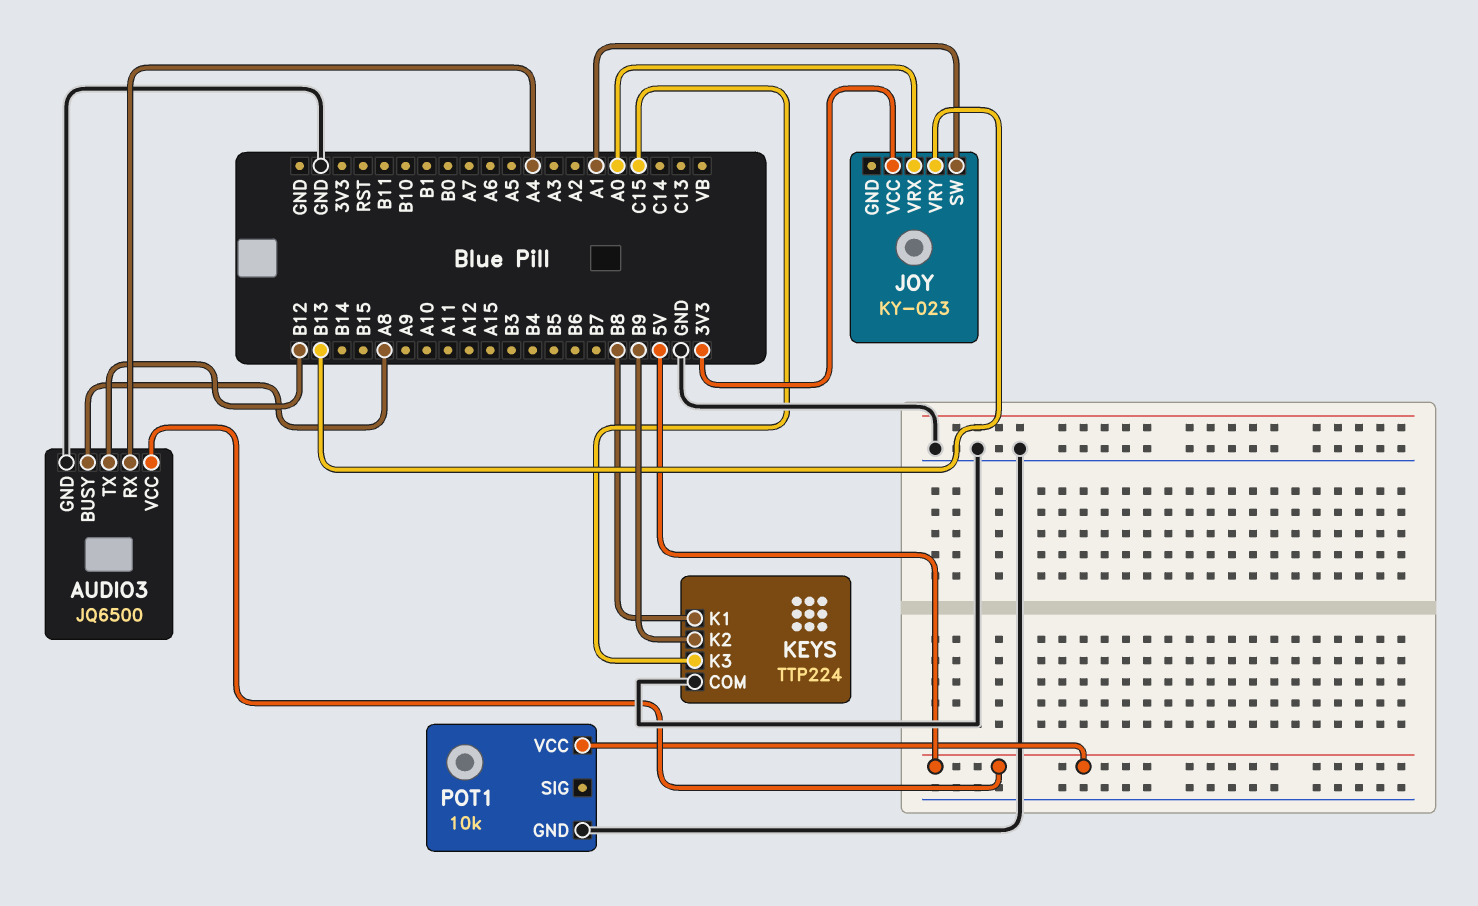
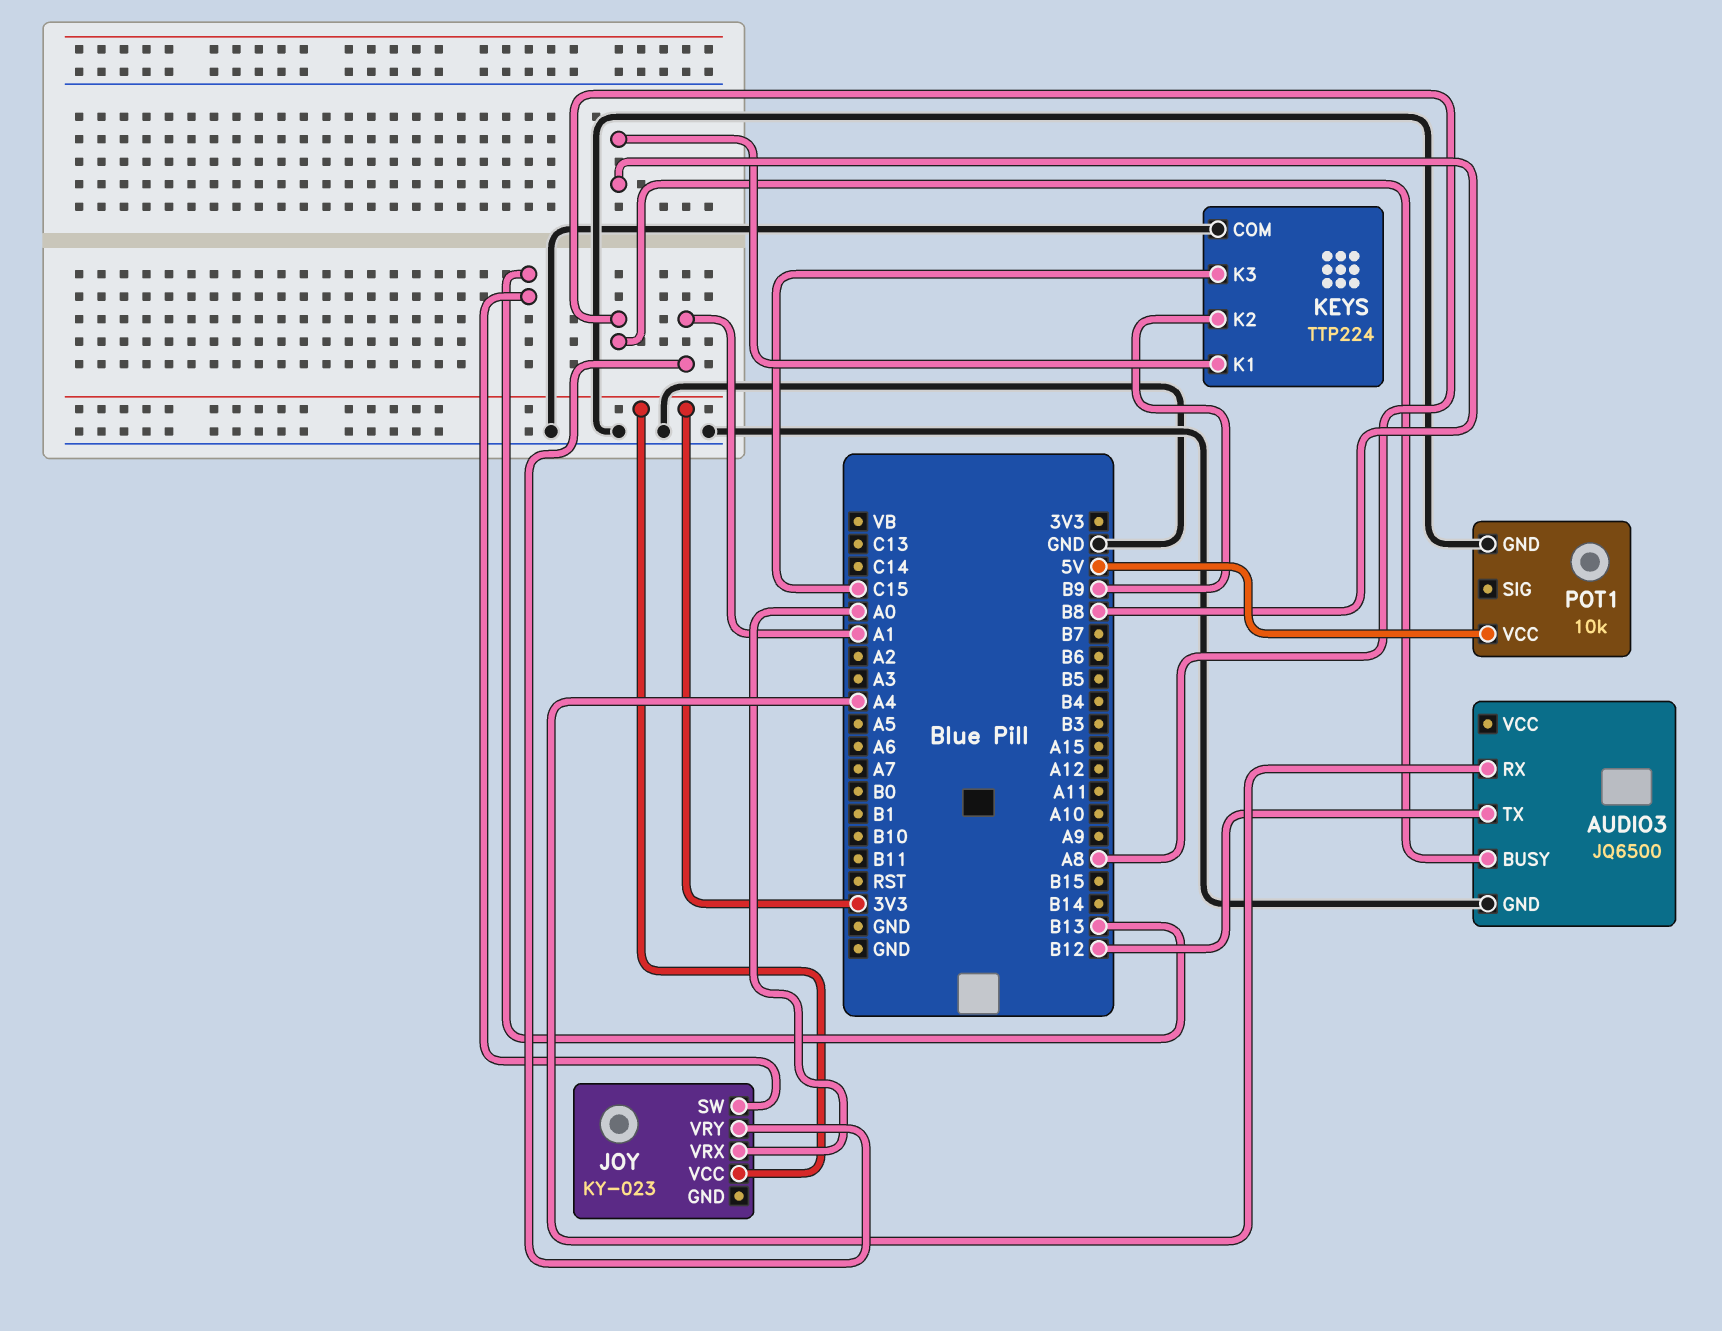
AUDIO3 pin VCC: 5V -> none
JOY pin SW: A1 -> B13
JOY pin VRY: B13 -> A1

